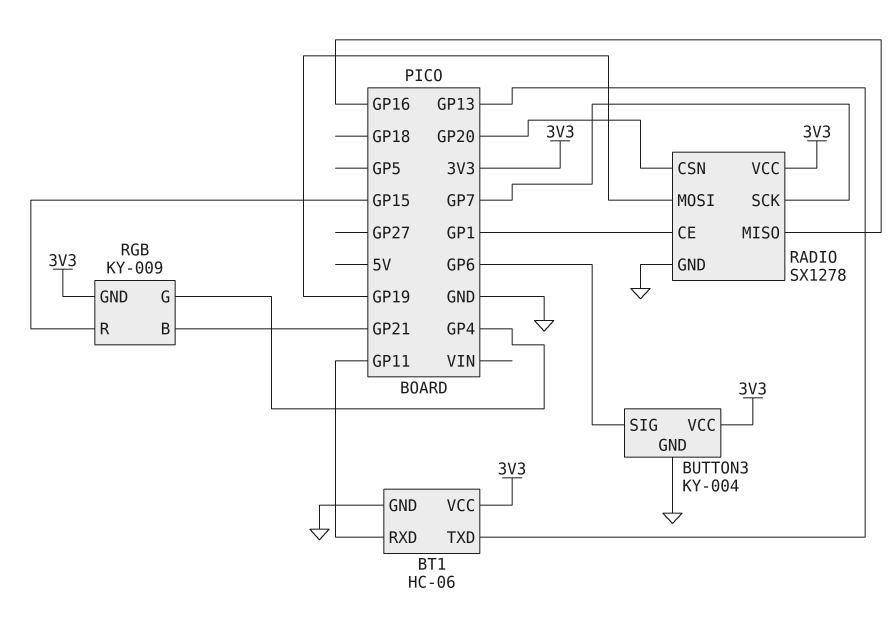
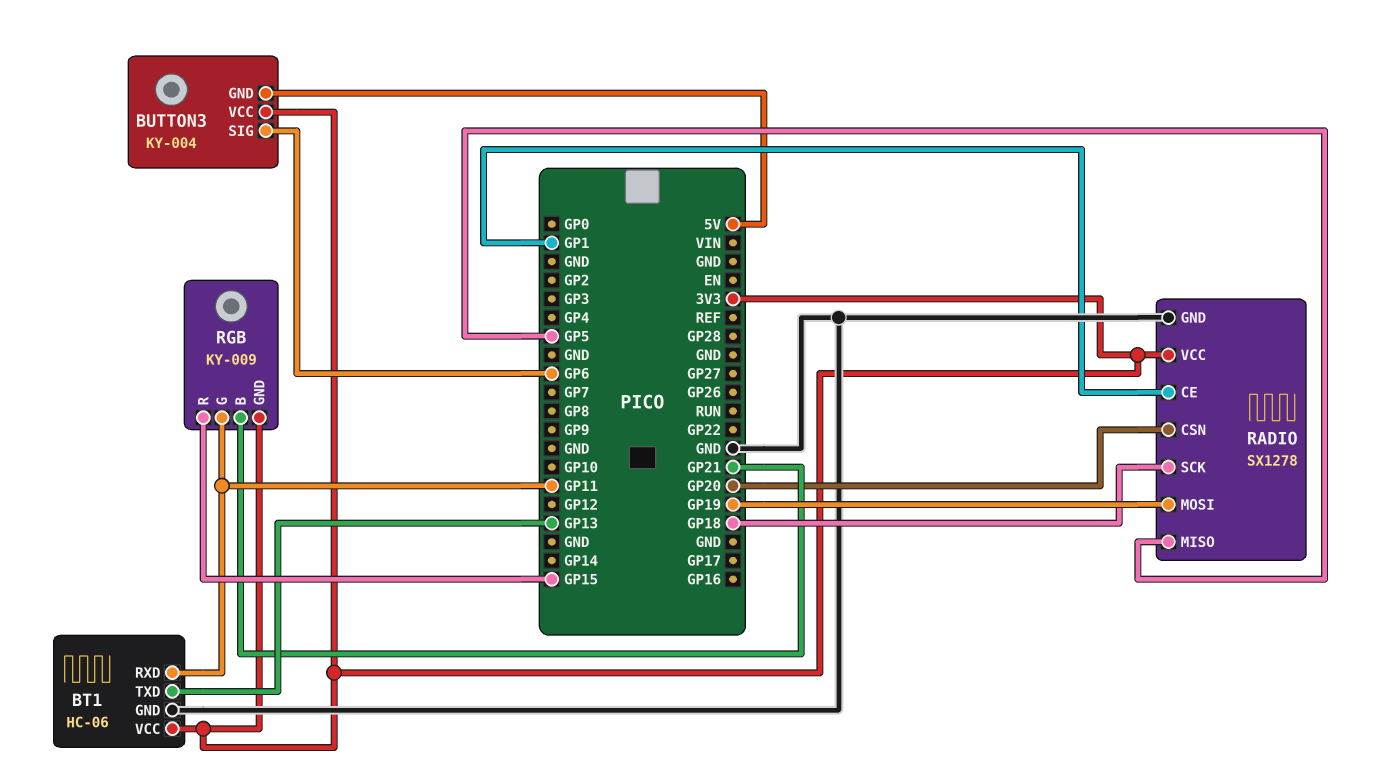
BUTTON3 pin GND: GND -> 5V
RADIO pin MISO: GP16 -> GP5
RADIO pin SCK: GP7 -> GP18
RGB pin G: GP4 -> GP11

